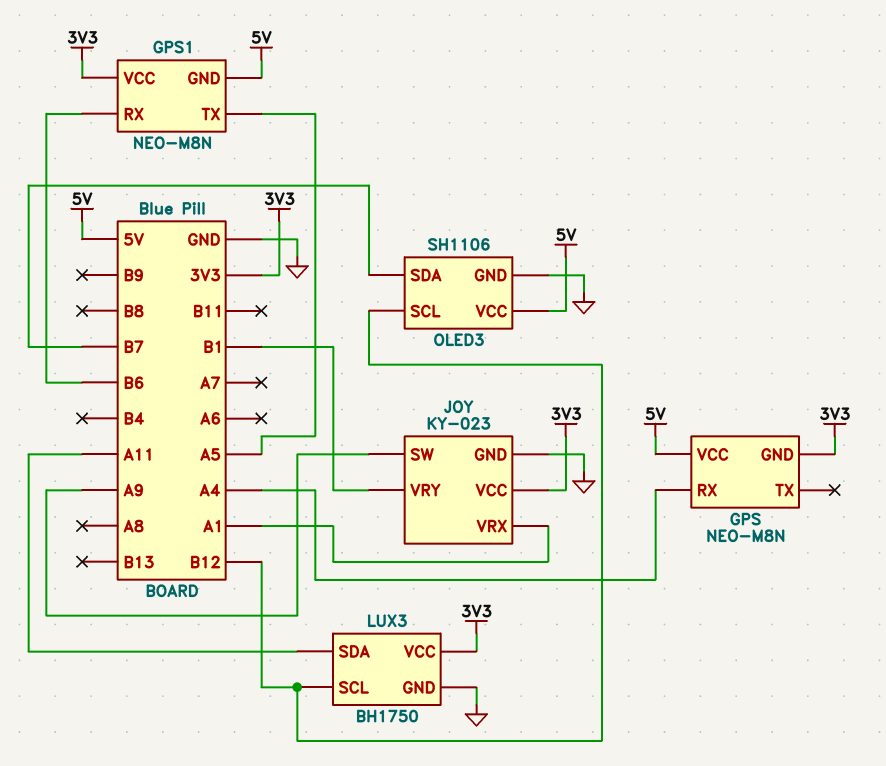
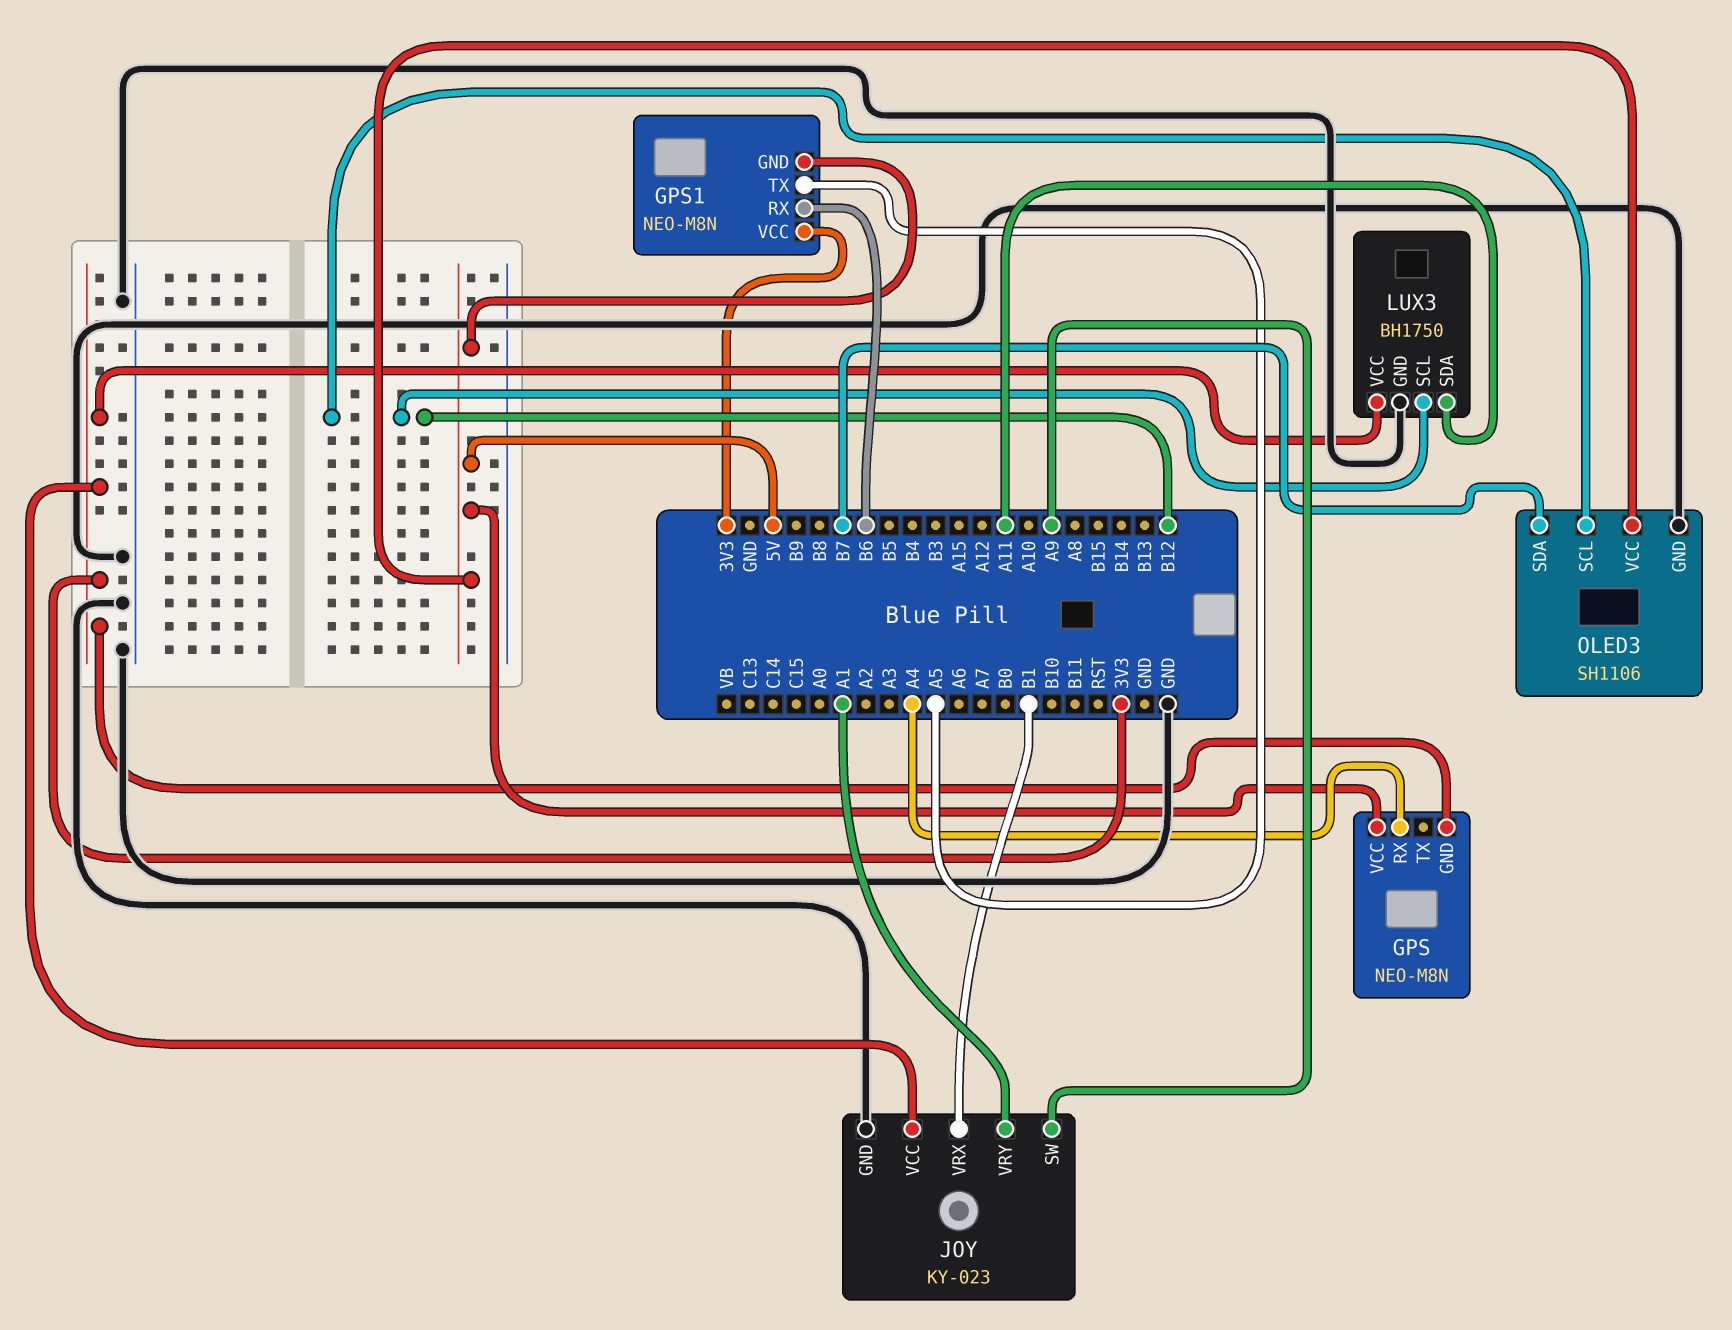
JOY pin VRX: A1 -> B1
JOY pin VRY: B1 -> A1

